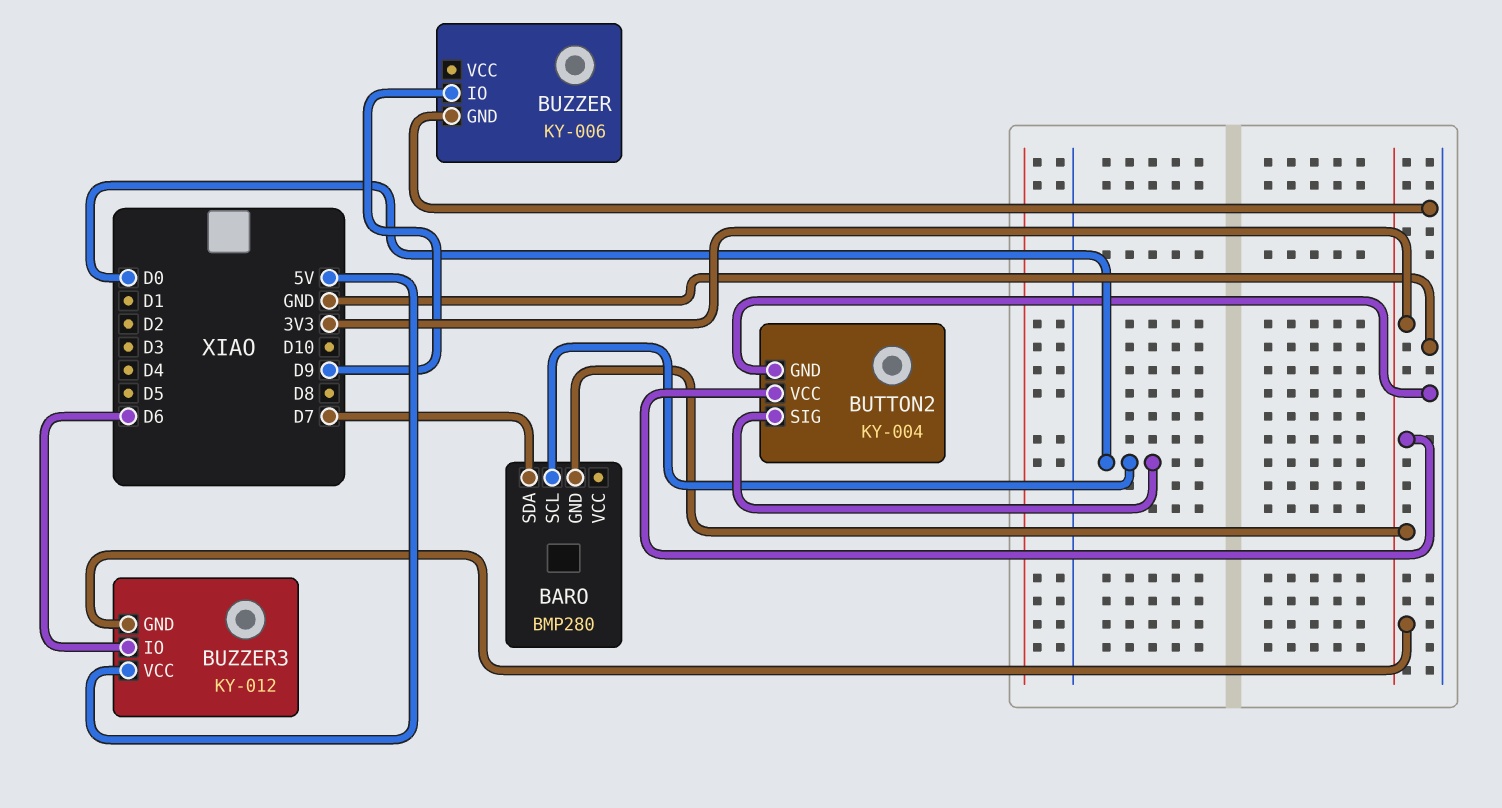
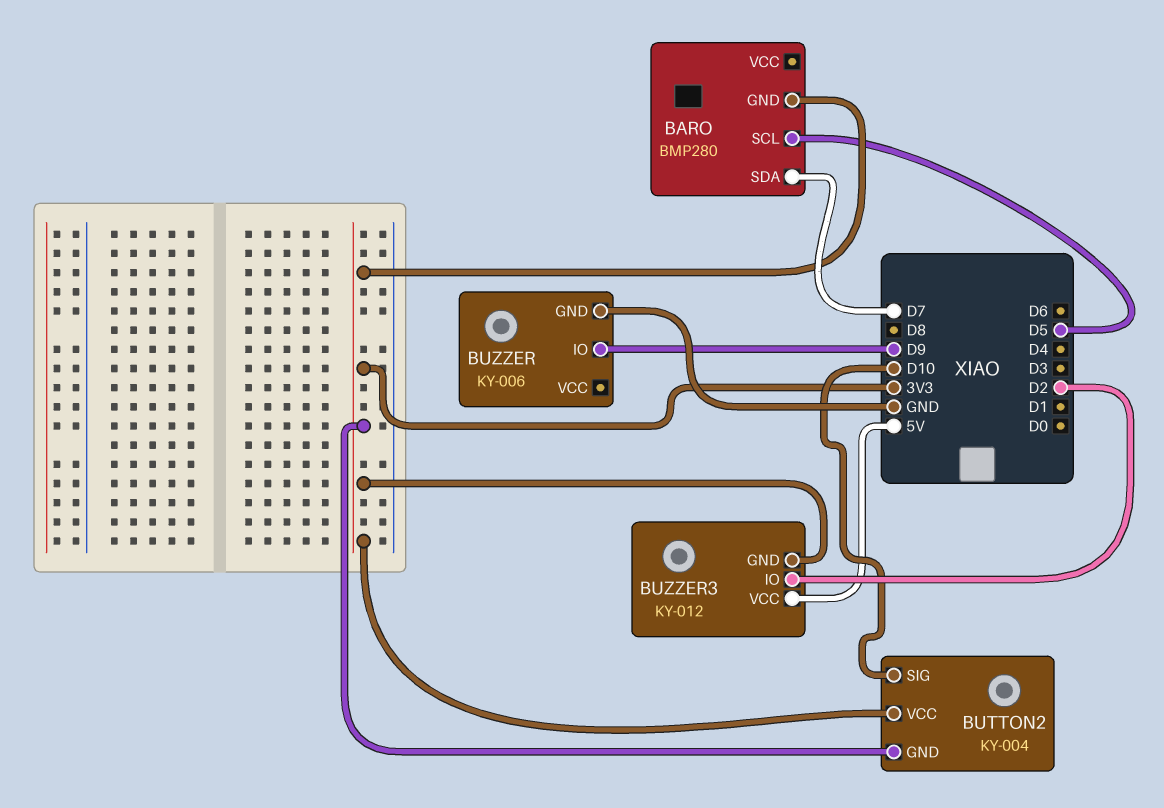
BARO pin SCL: D0 -> D5
BUTTON2 pin GND: GND -> 3V3
BUTTON2 pin SIG: D0 -> D10
BUZZER3 pin IO: D6 -> D2

